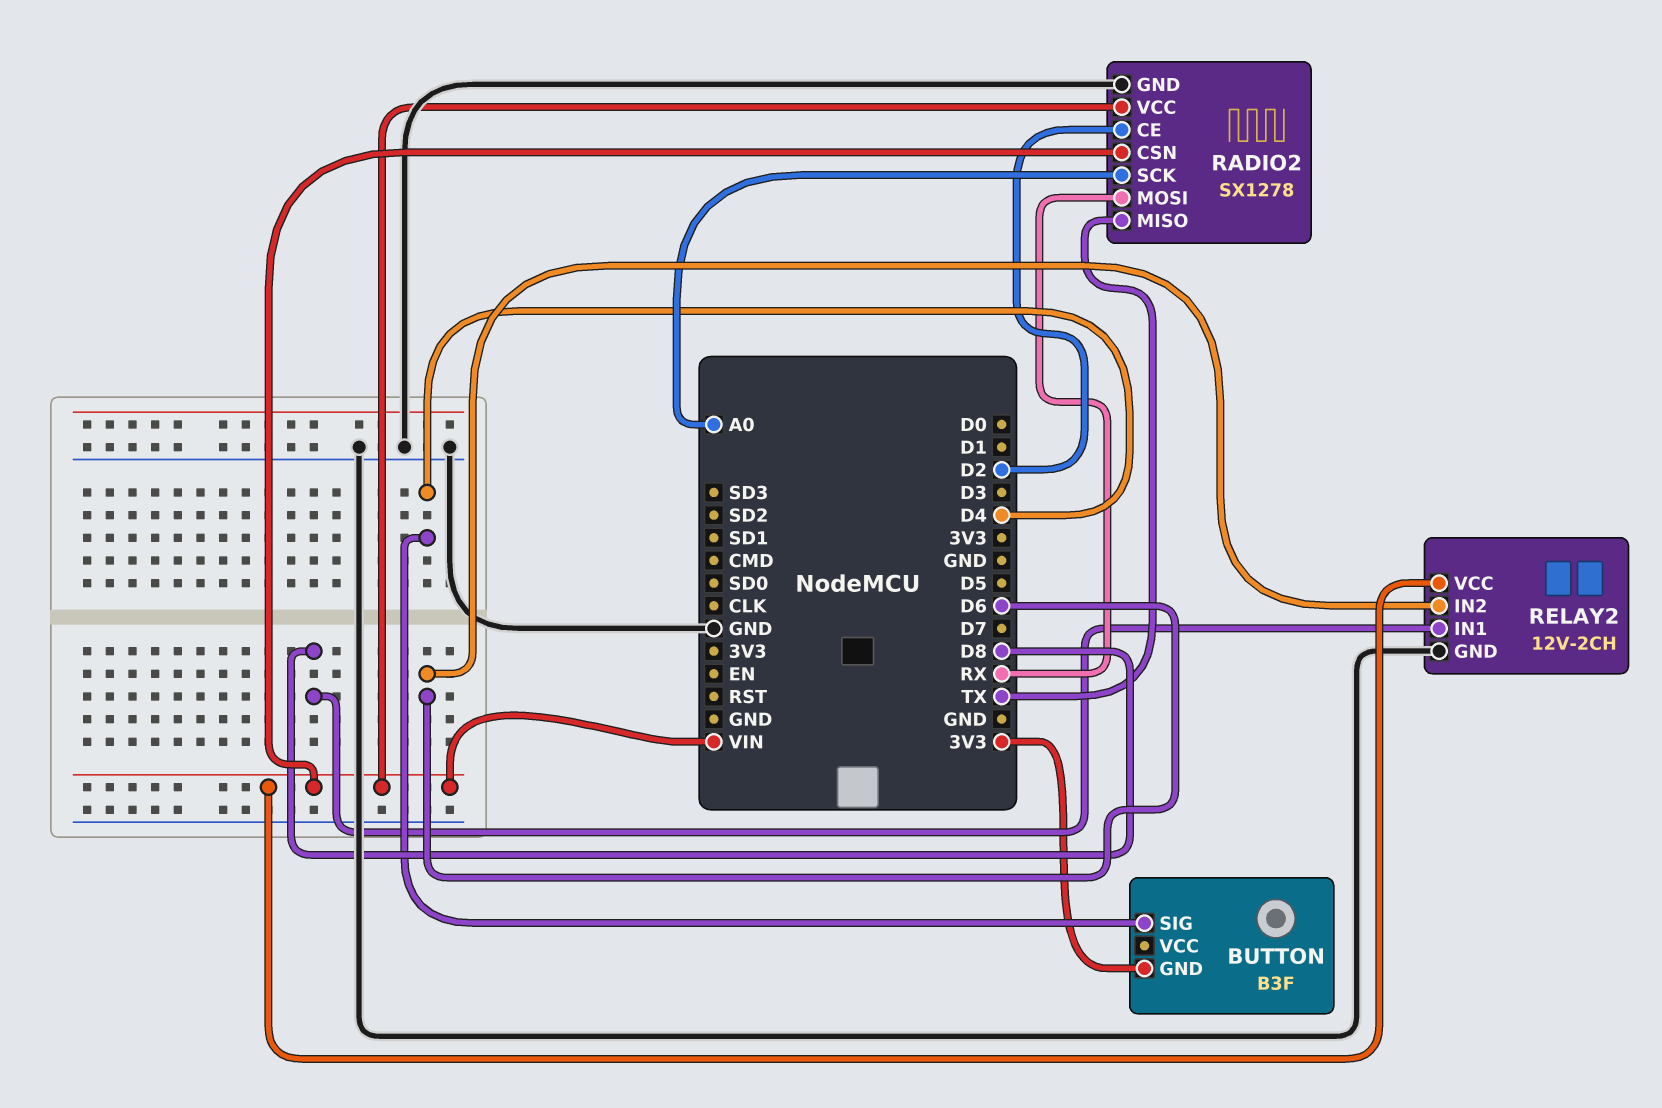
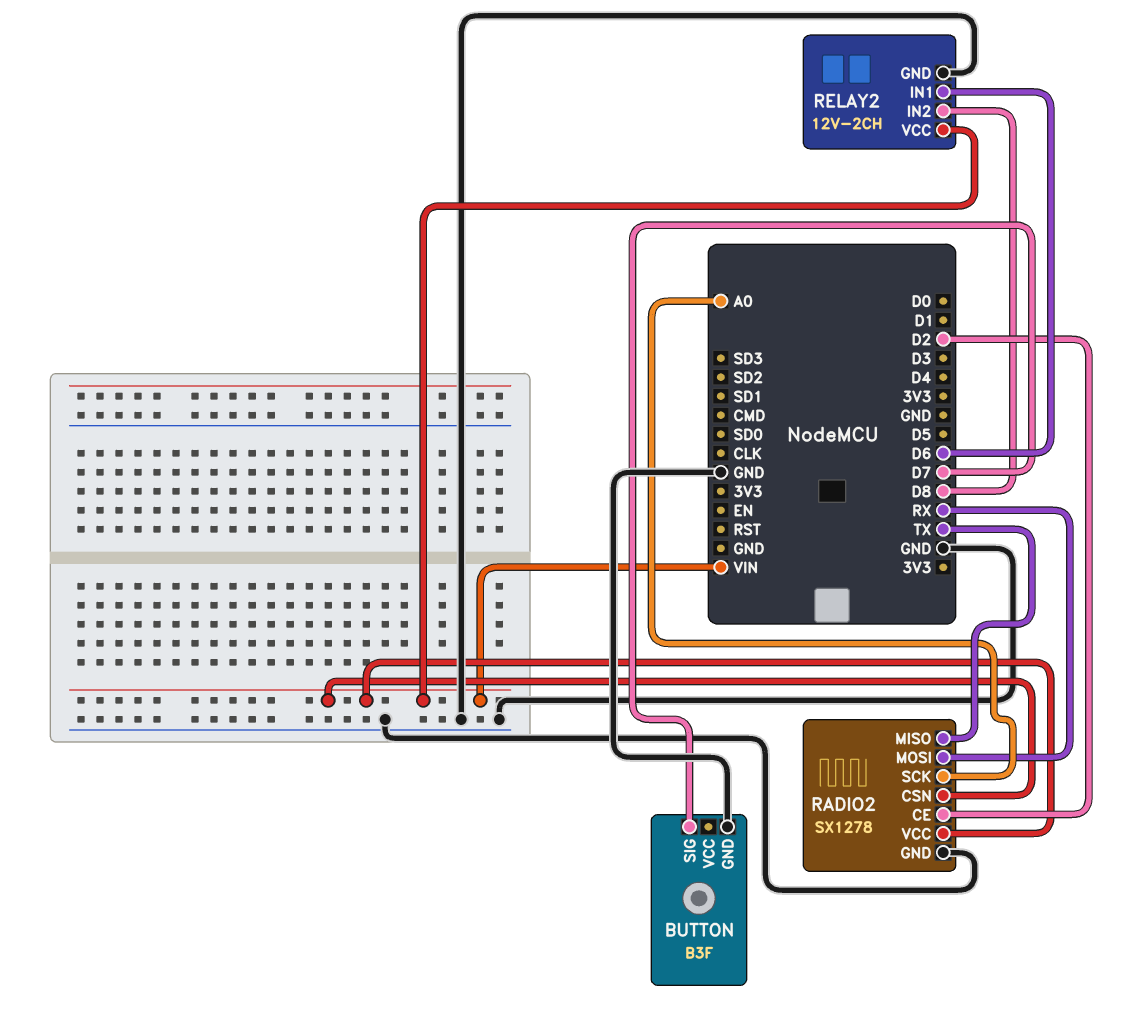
BUTTON pin GND: 3V3 -> GND
BUTTON pin SIG: D4 -> D7
RELAY2 pin IN1: D8 -> D6
RELAY2 pin IN2: D6 -> D8

